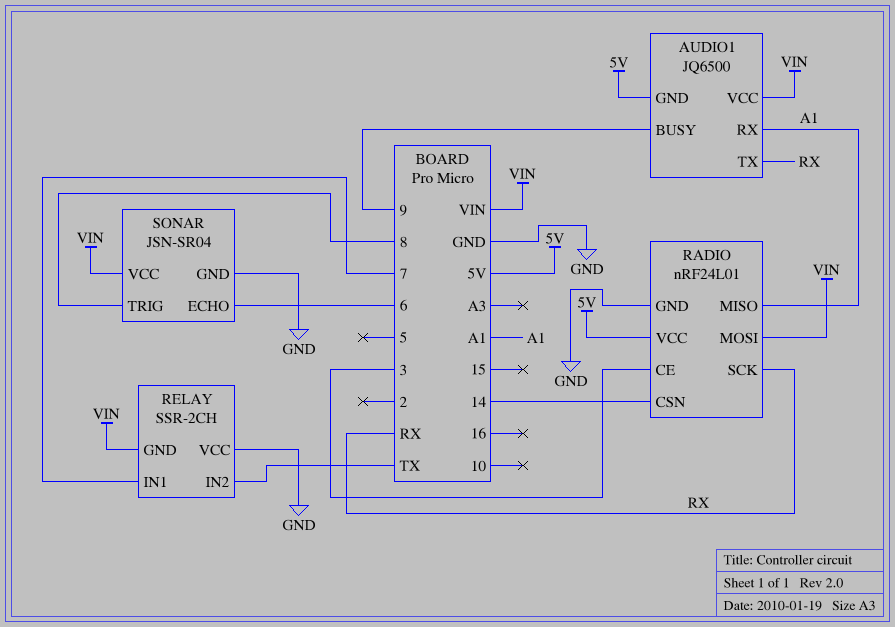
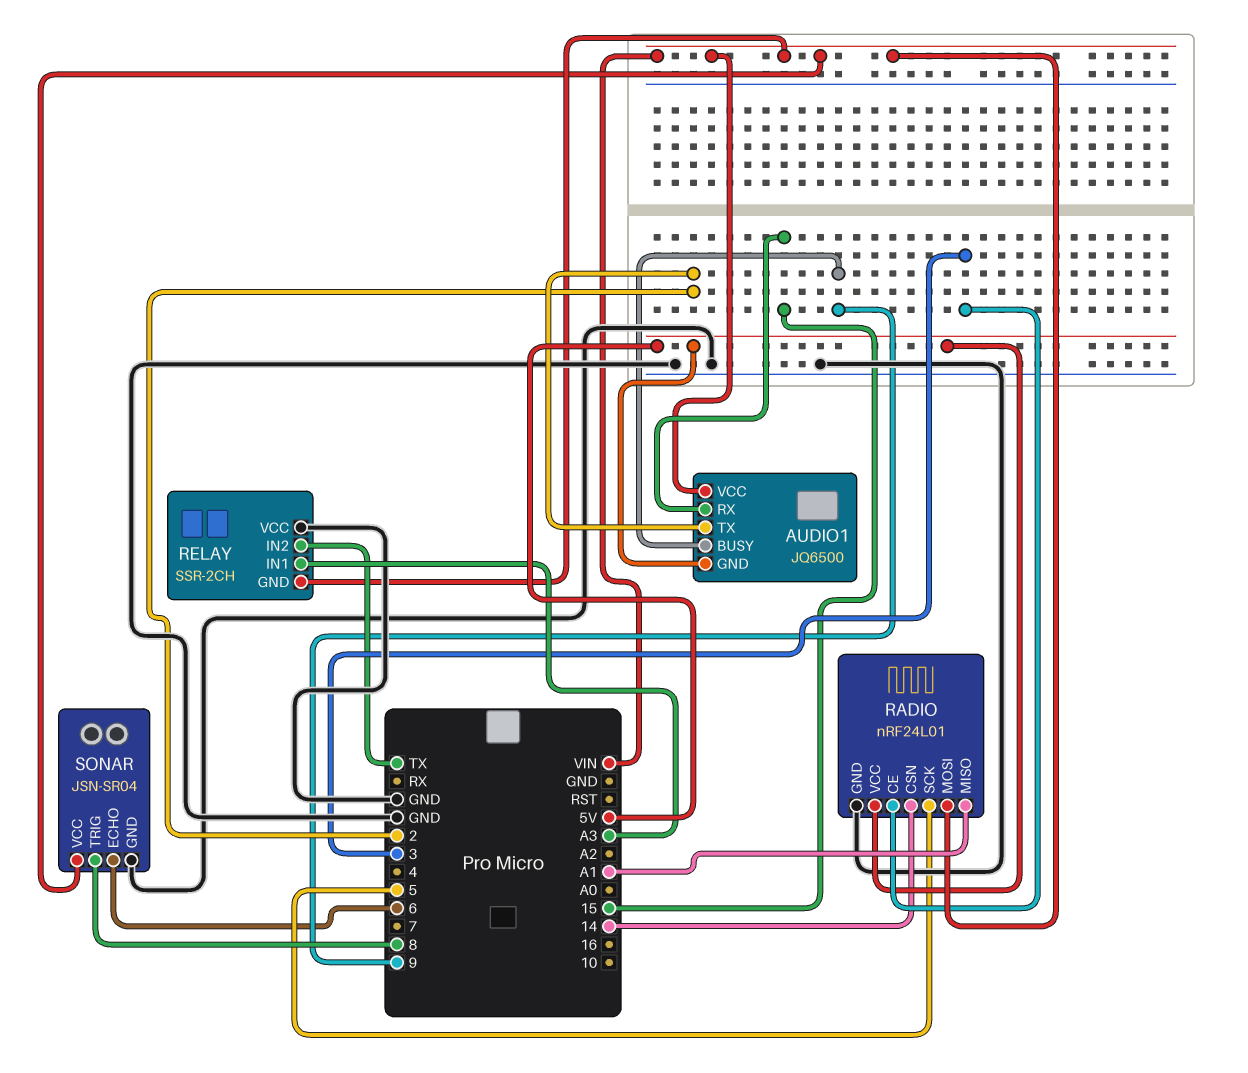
AUDIO1 pin RX: A1 -> 15
AUDIO1 pin TX: RX -> 2
RADIO pin SCK: RX -> 5
RELAY pin IN1: 7 -> A3

